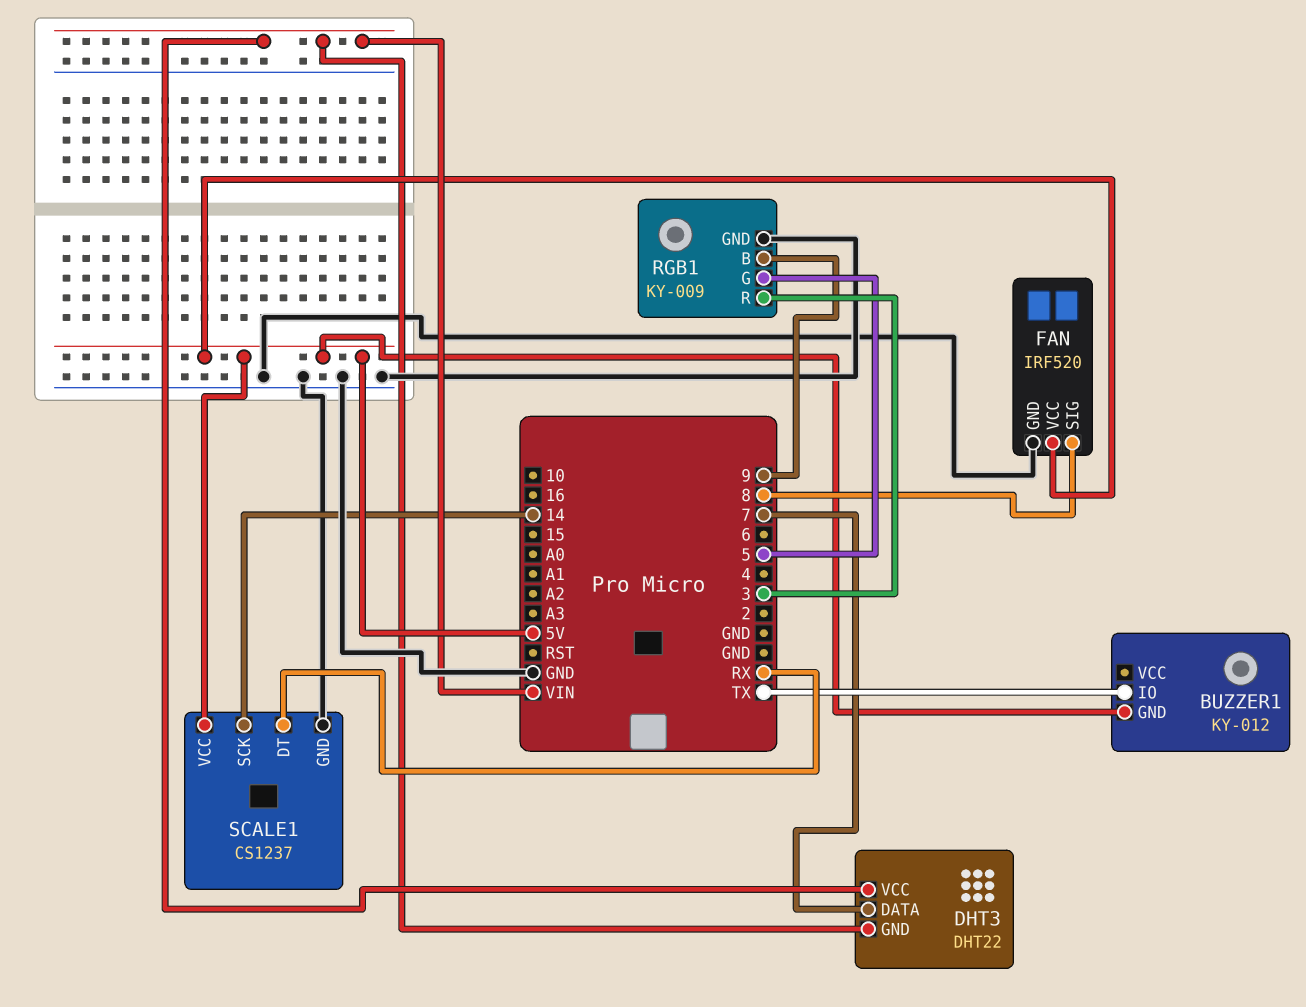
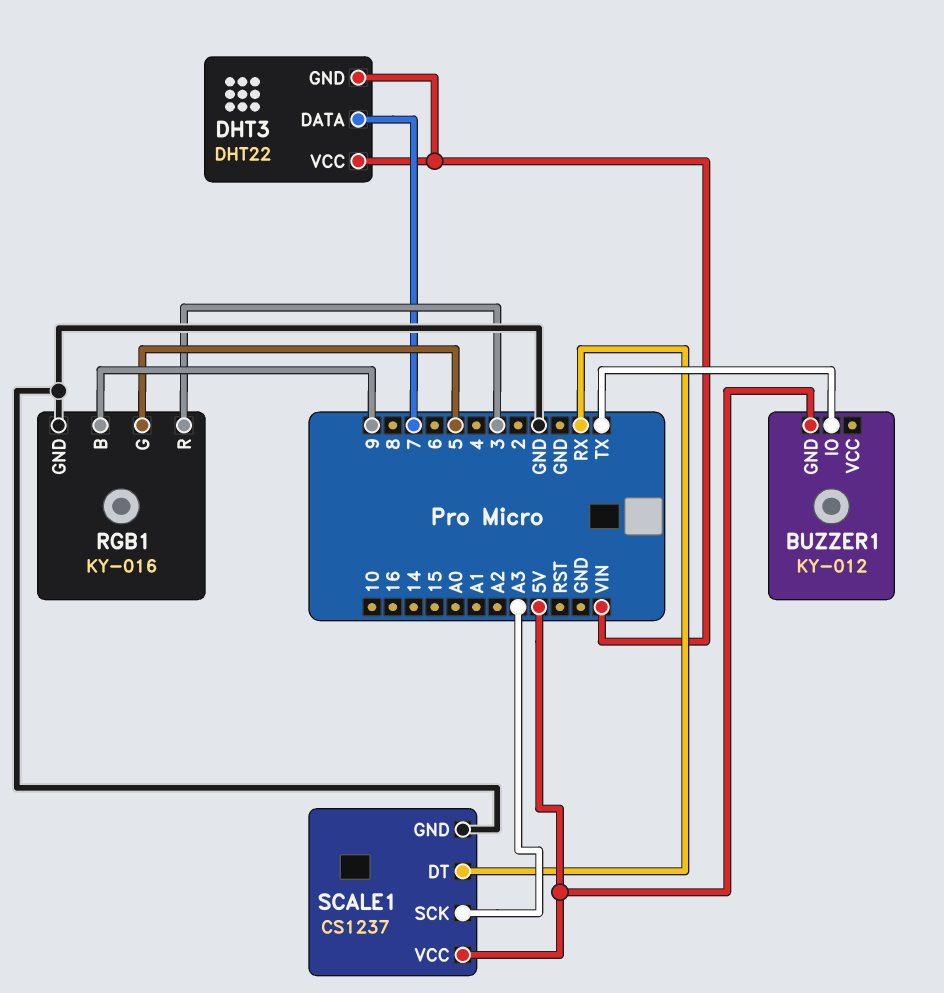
FAN: IRF520 -> none
FAN pin GND: GND -> none
FAN pin SIG: 8 -> none
FAN pin VCC: 5V -> none
RGB1: KY-009 -> KY-016
SCALE1 pin SCK: 14 -> A3

